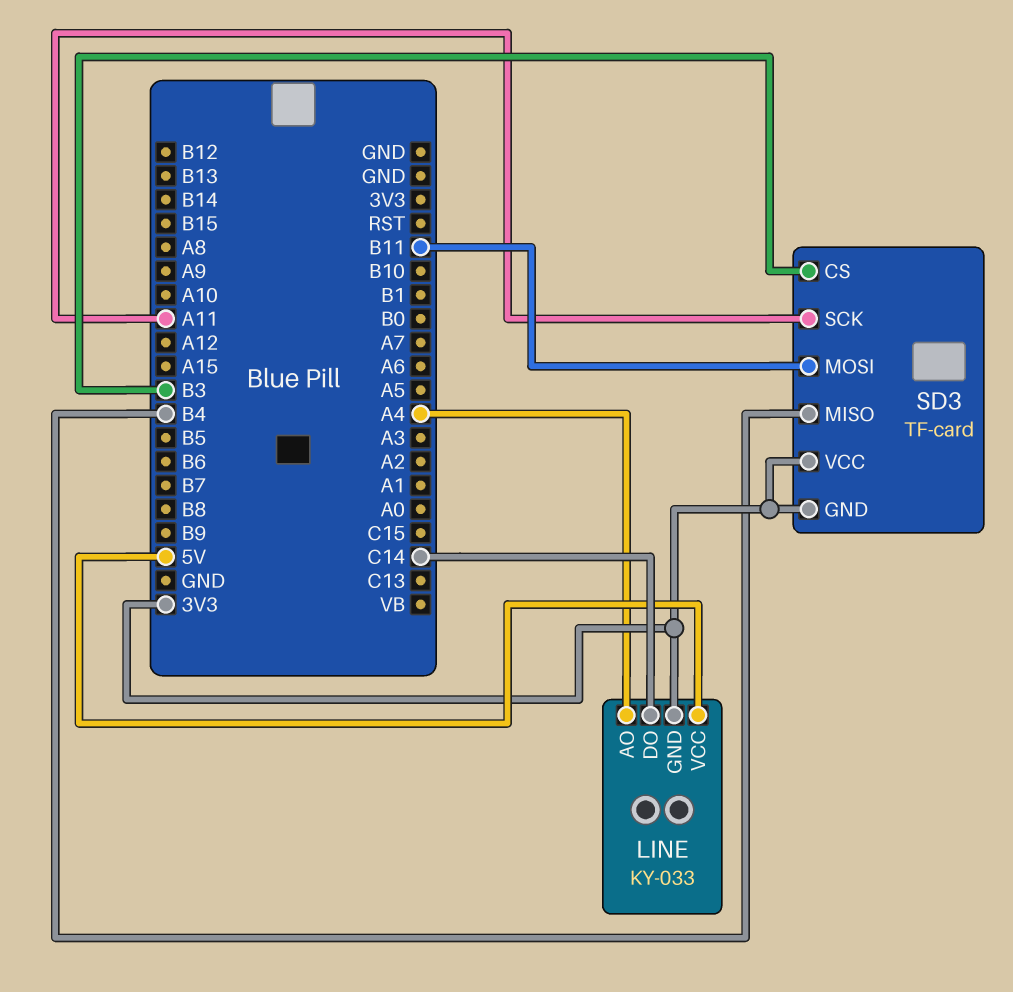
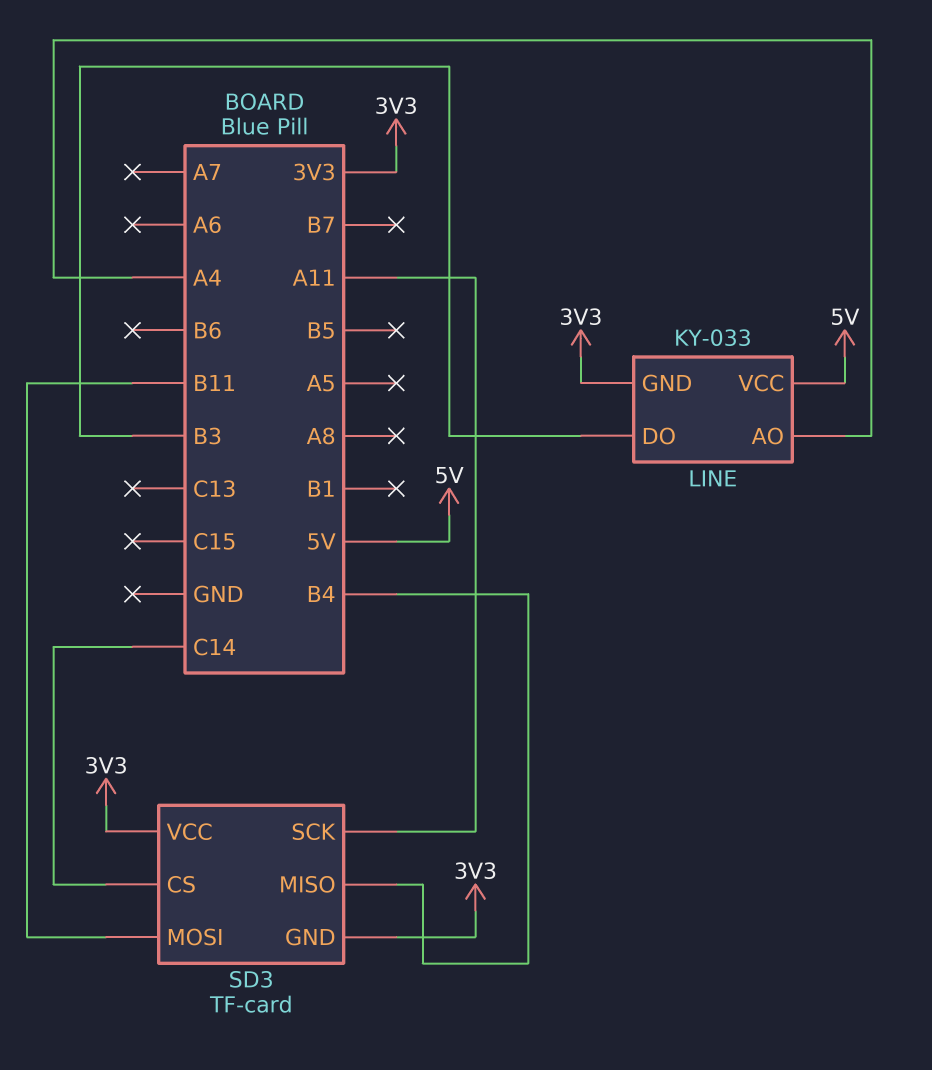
LINE pin DO: C14 -> B3
SD3 pin CS: B3 -> C14

